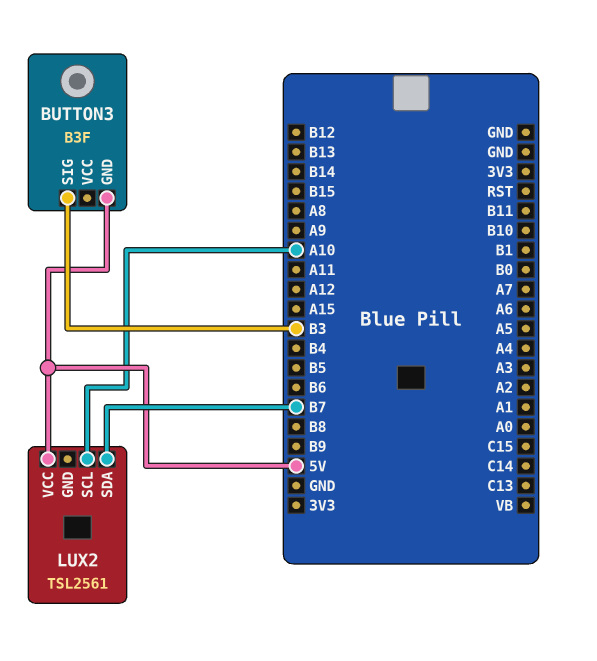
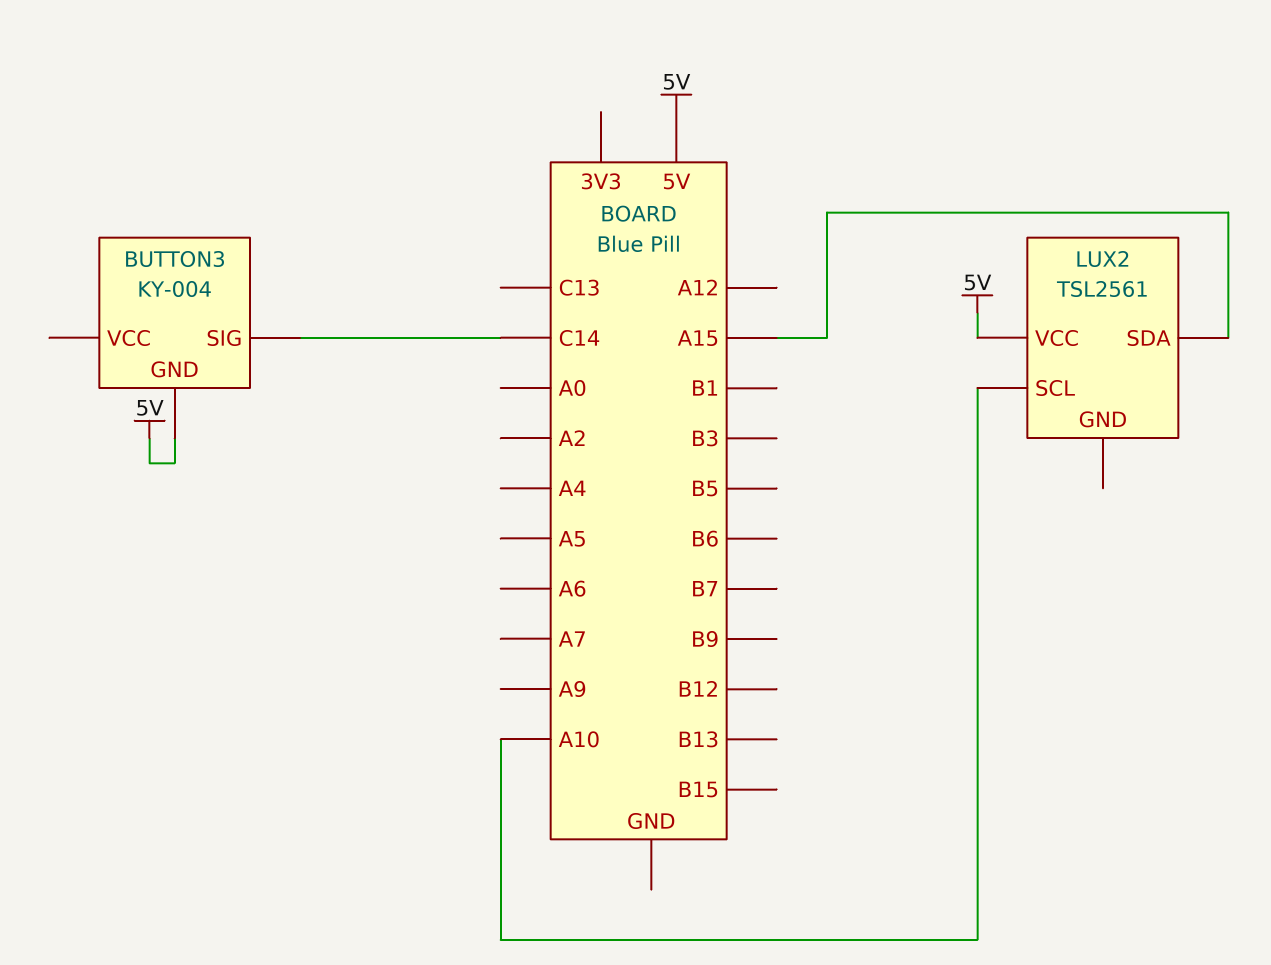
BUTTON3: B3F -> KY-004
BUTTON3 pin SIG: B3 -> C14
LUX2 pin SDA: B7 -> A15

